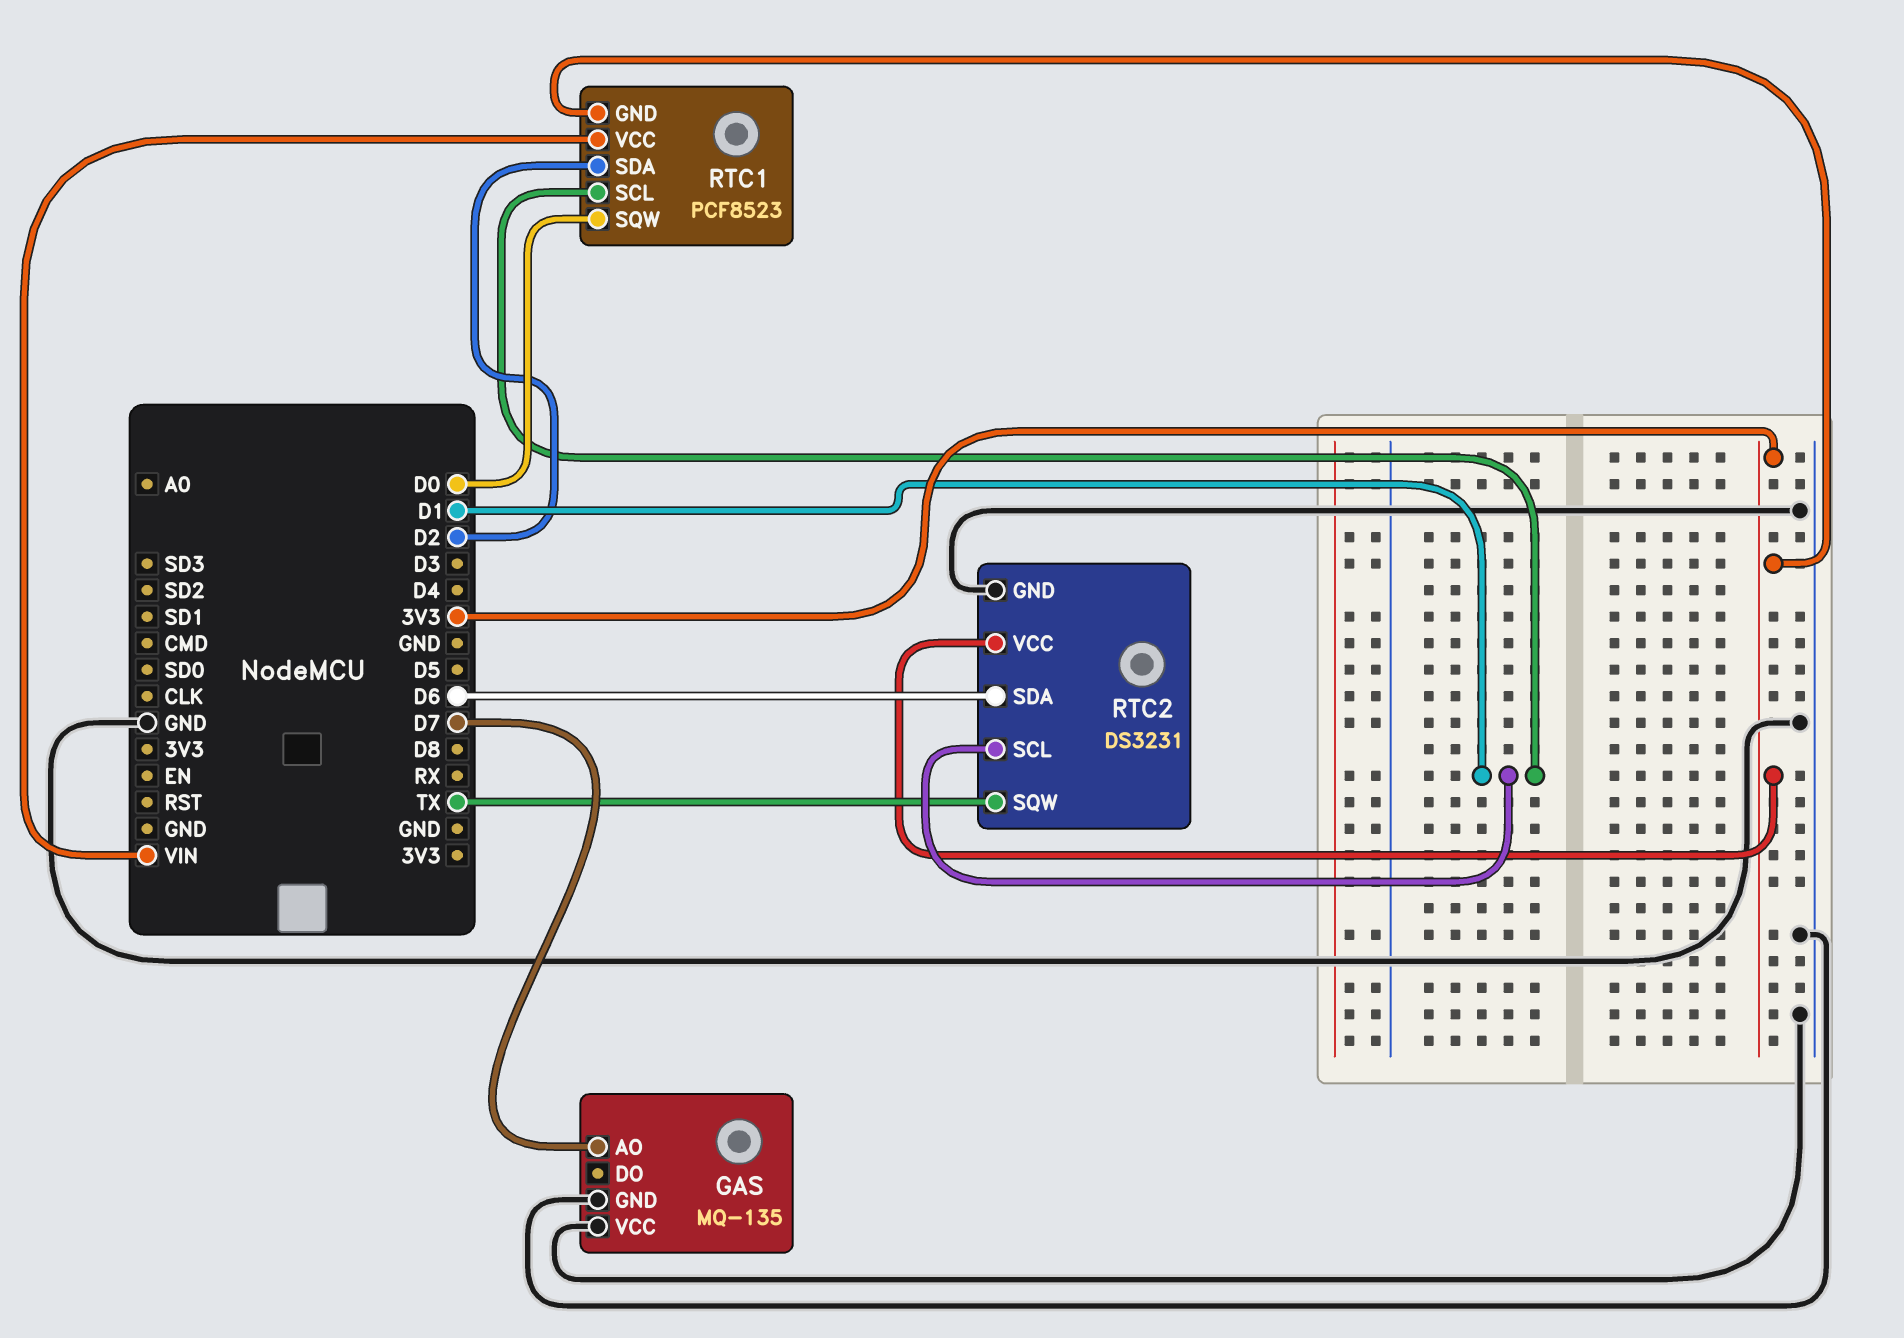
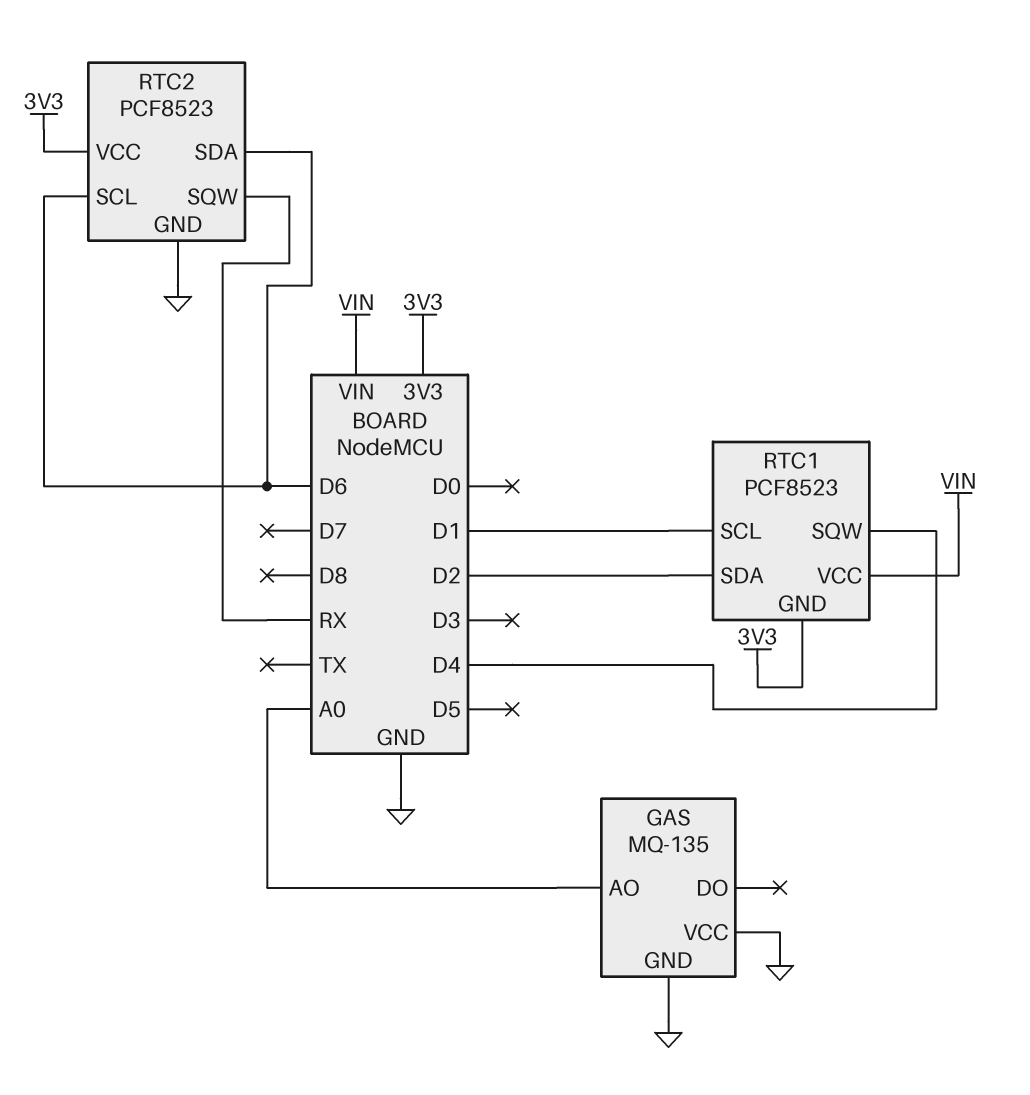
GAS pin AO: D7 -> A0
RTC1 pin SQW: D0 -> D4
RTC2: DS3231 -> PCF8523
RTC2 pin SCL: D1 -> D6
RTC2 pin SQW: TX -> RX

